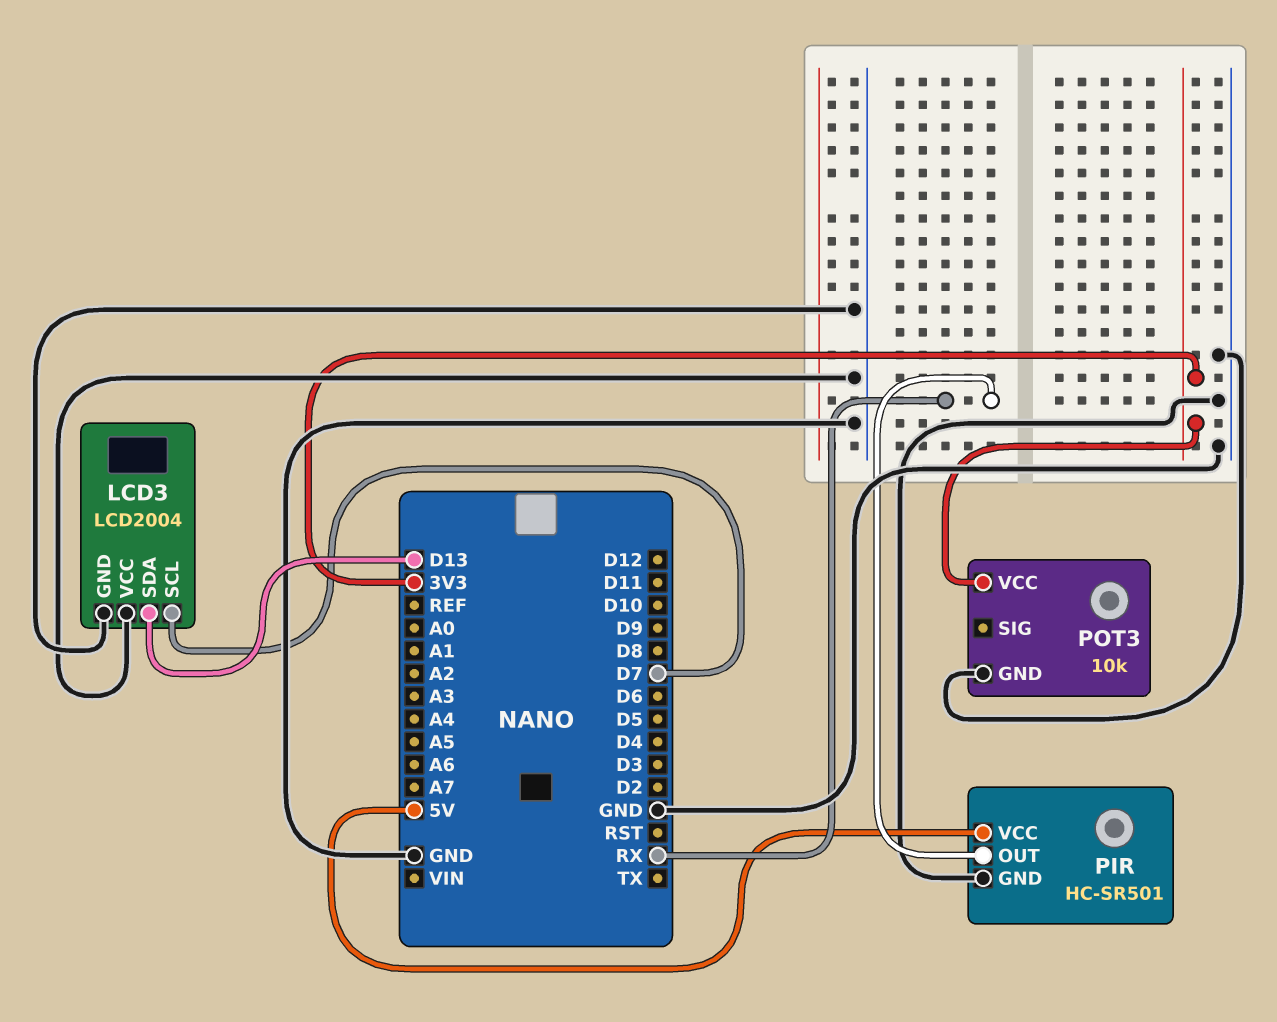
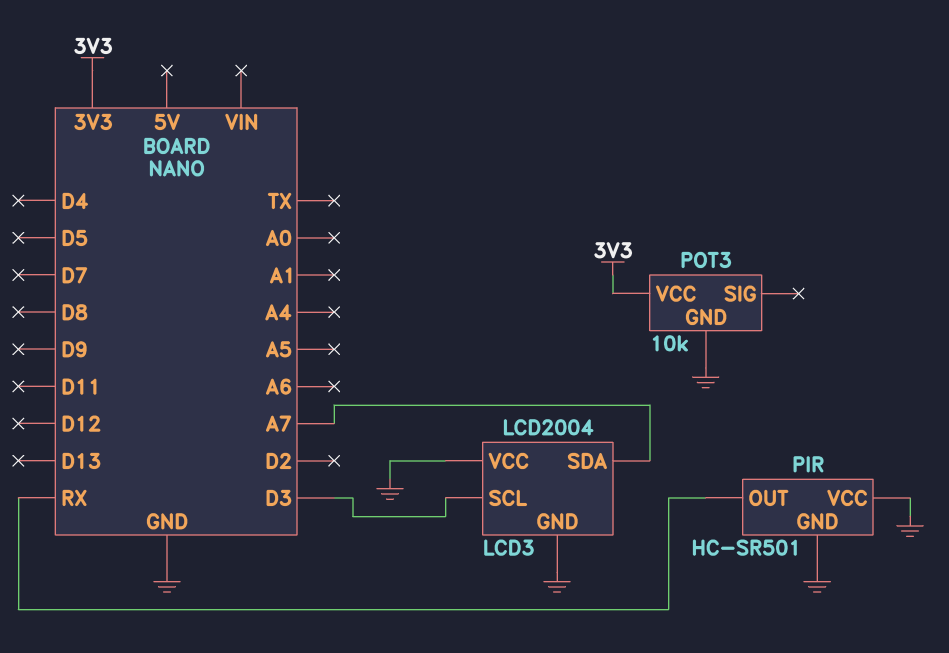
LCD3 pin SCL: D7 -> D3
LCD3 pin SDA: D13 -> A7
PIR pin VCC: 5V -> GND

